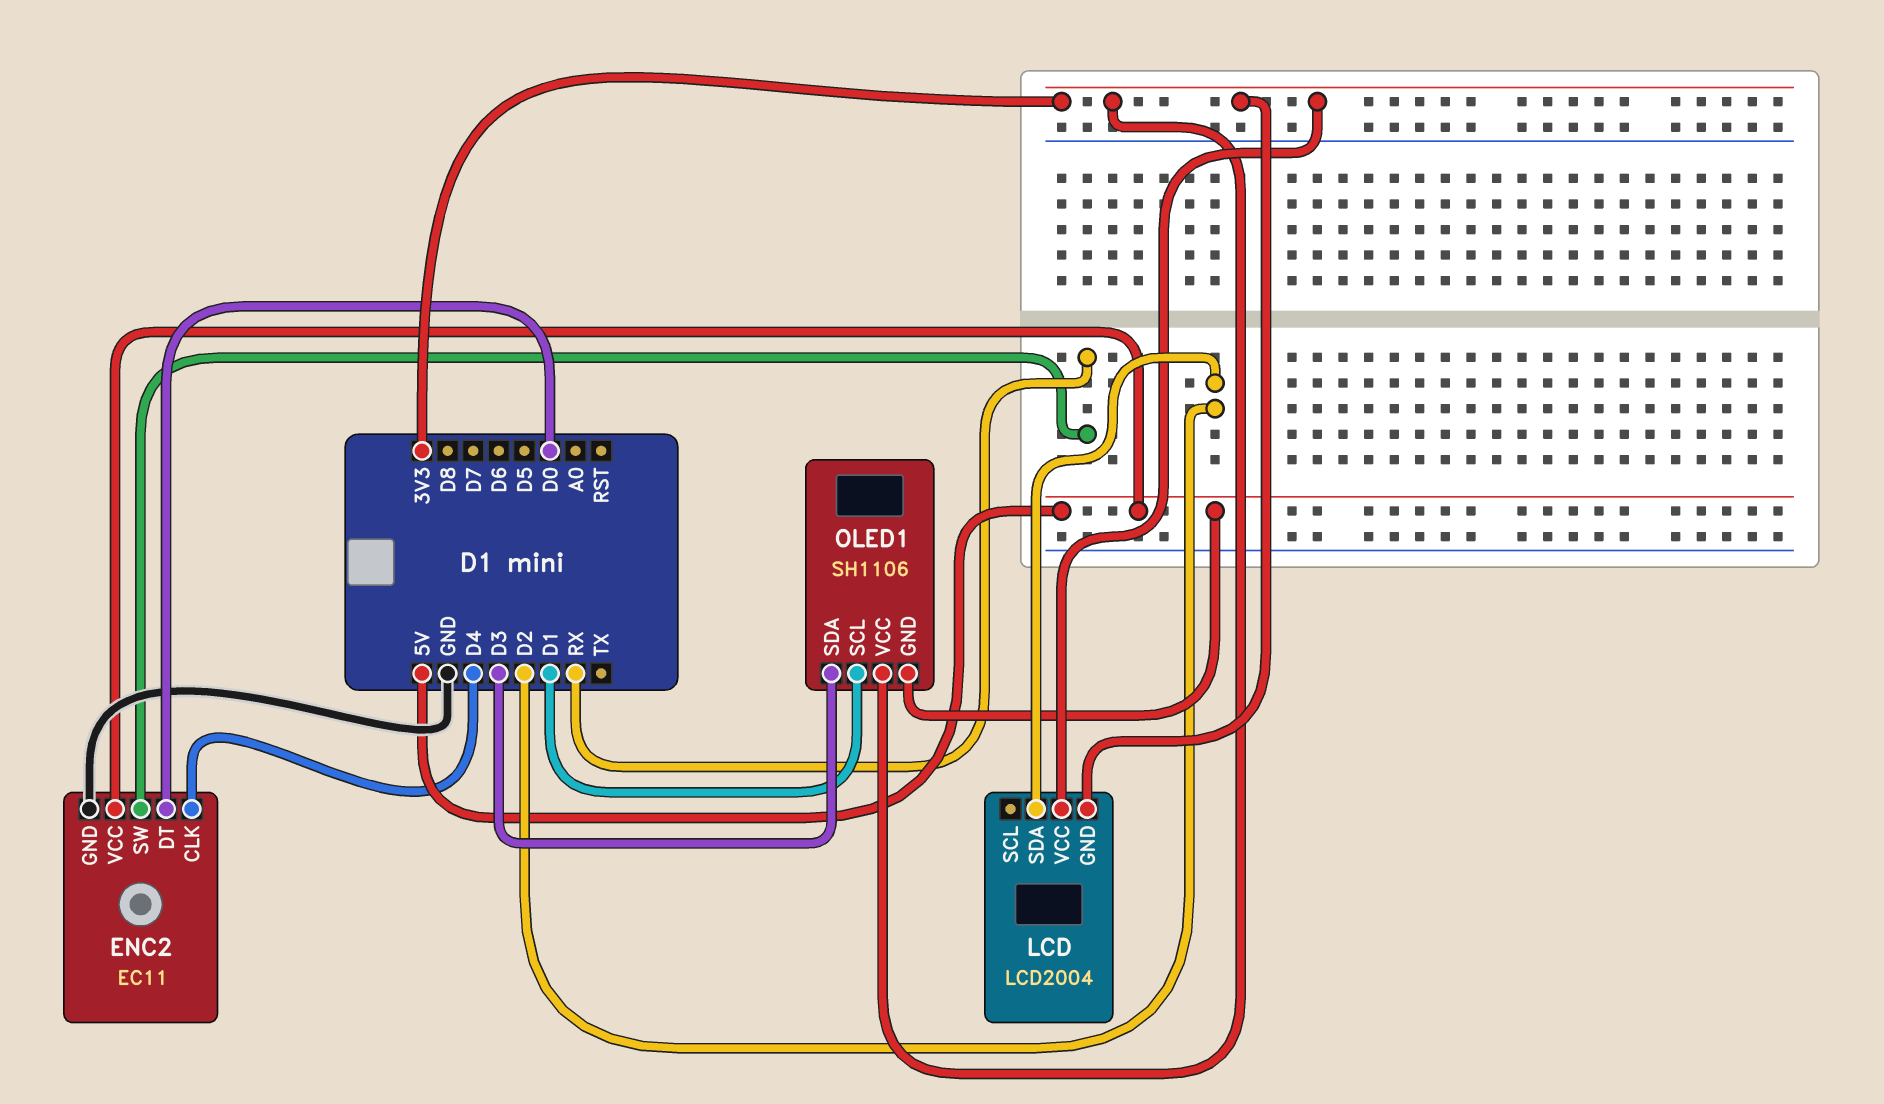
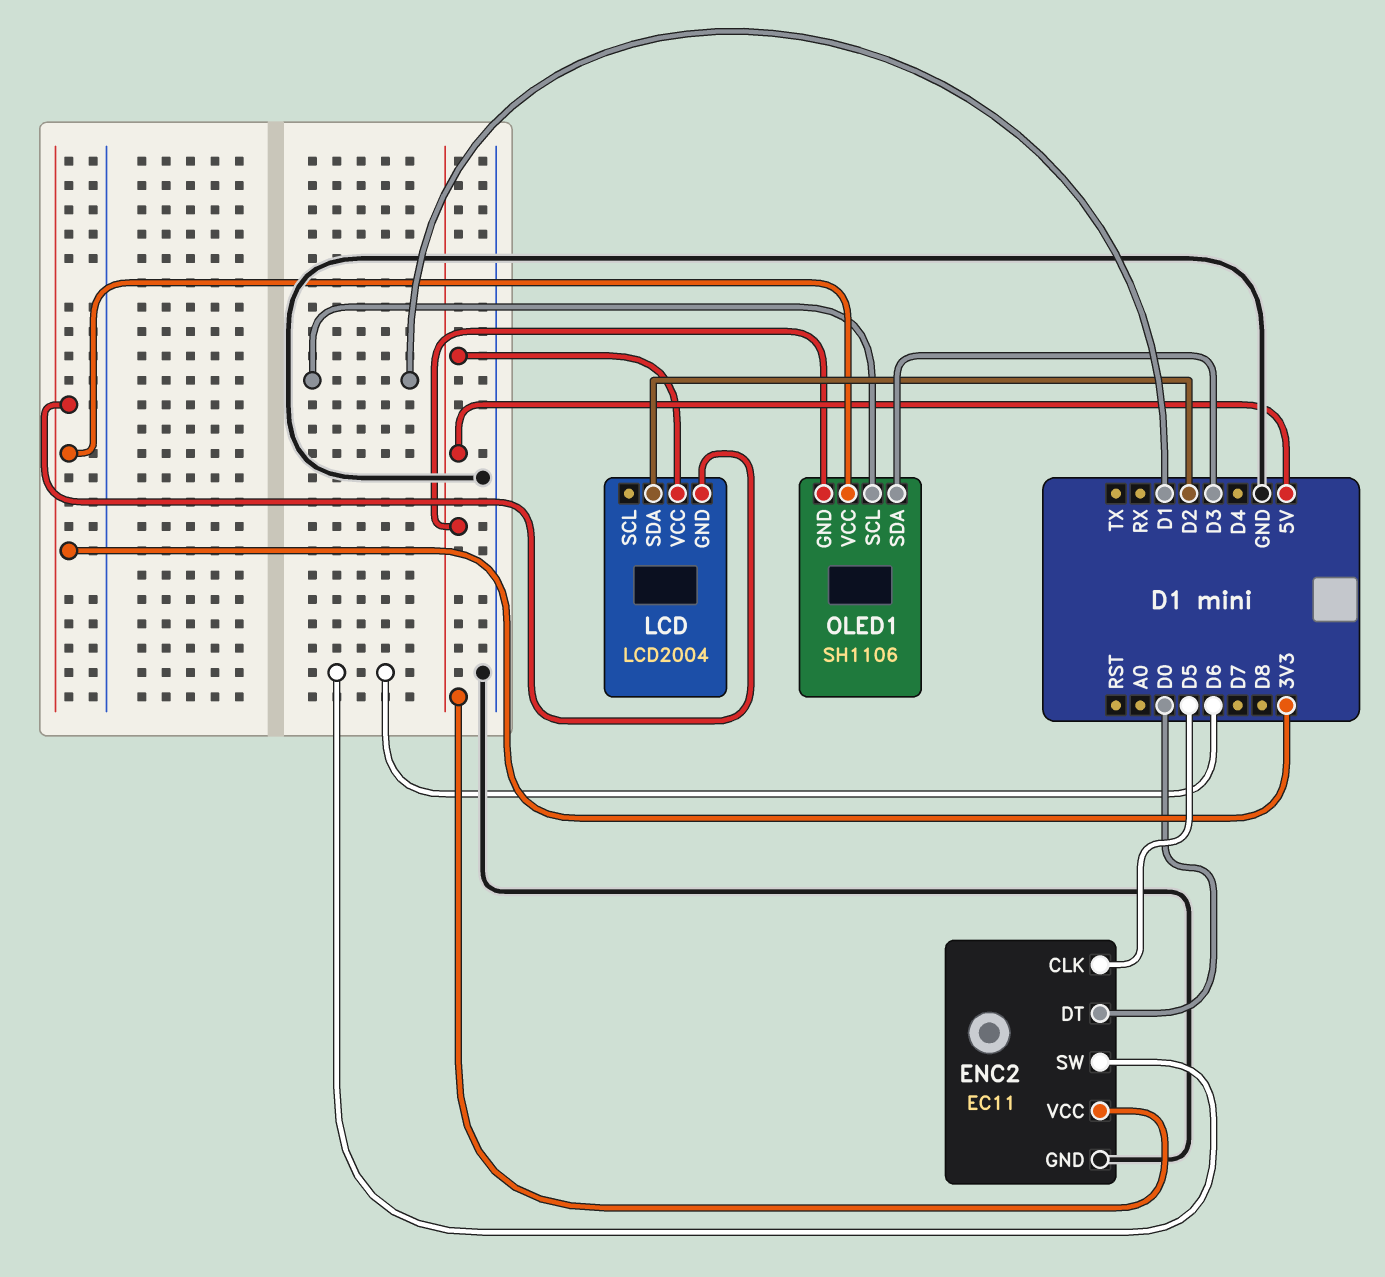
ENC2 pin CLK: D4 -> D5
ENC2 pin SW: RX -> D6
LCD pin VCC: 3V3 -> 5V

